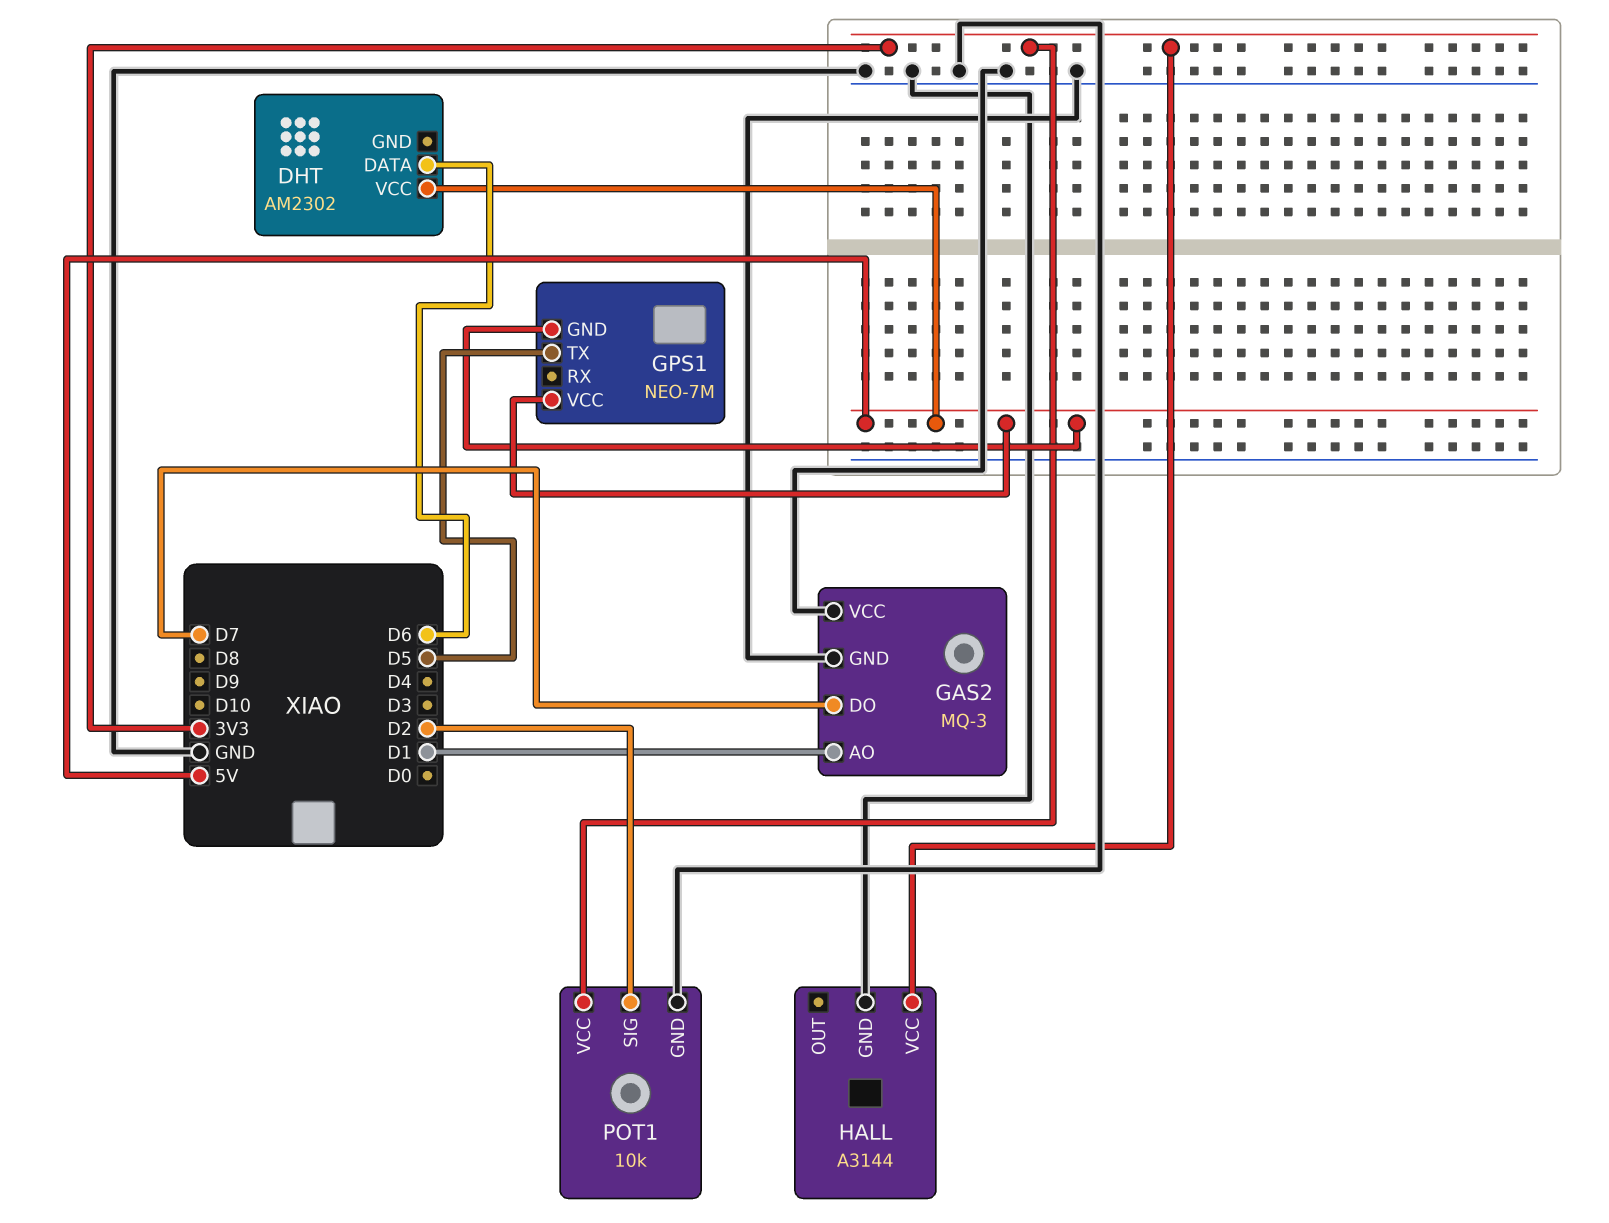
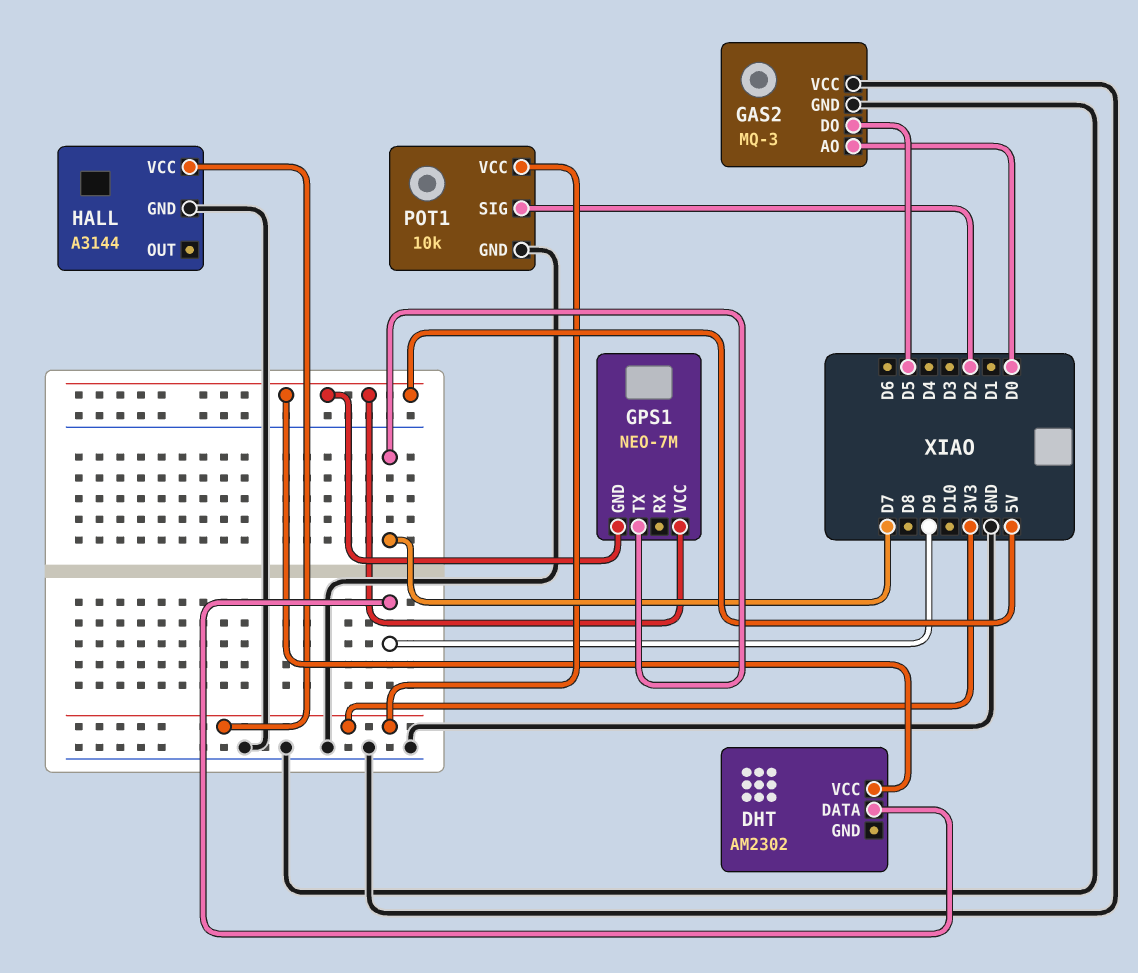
DHT pin DATA: D6 -> D9
GAS2 pin AO: D1 -> D0
GAS2 pin DO: D7 -> D5
GPS1 pin TX: D5 -> D7

